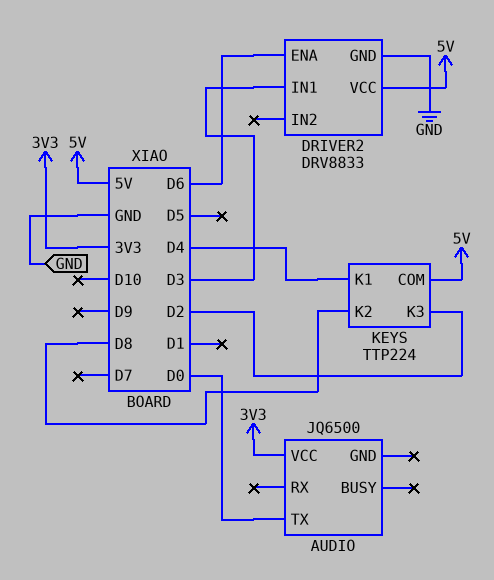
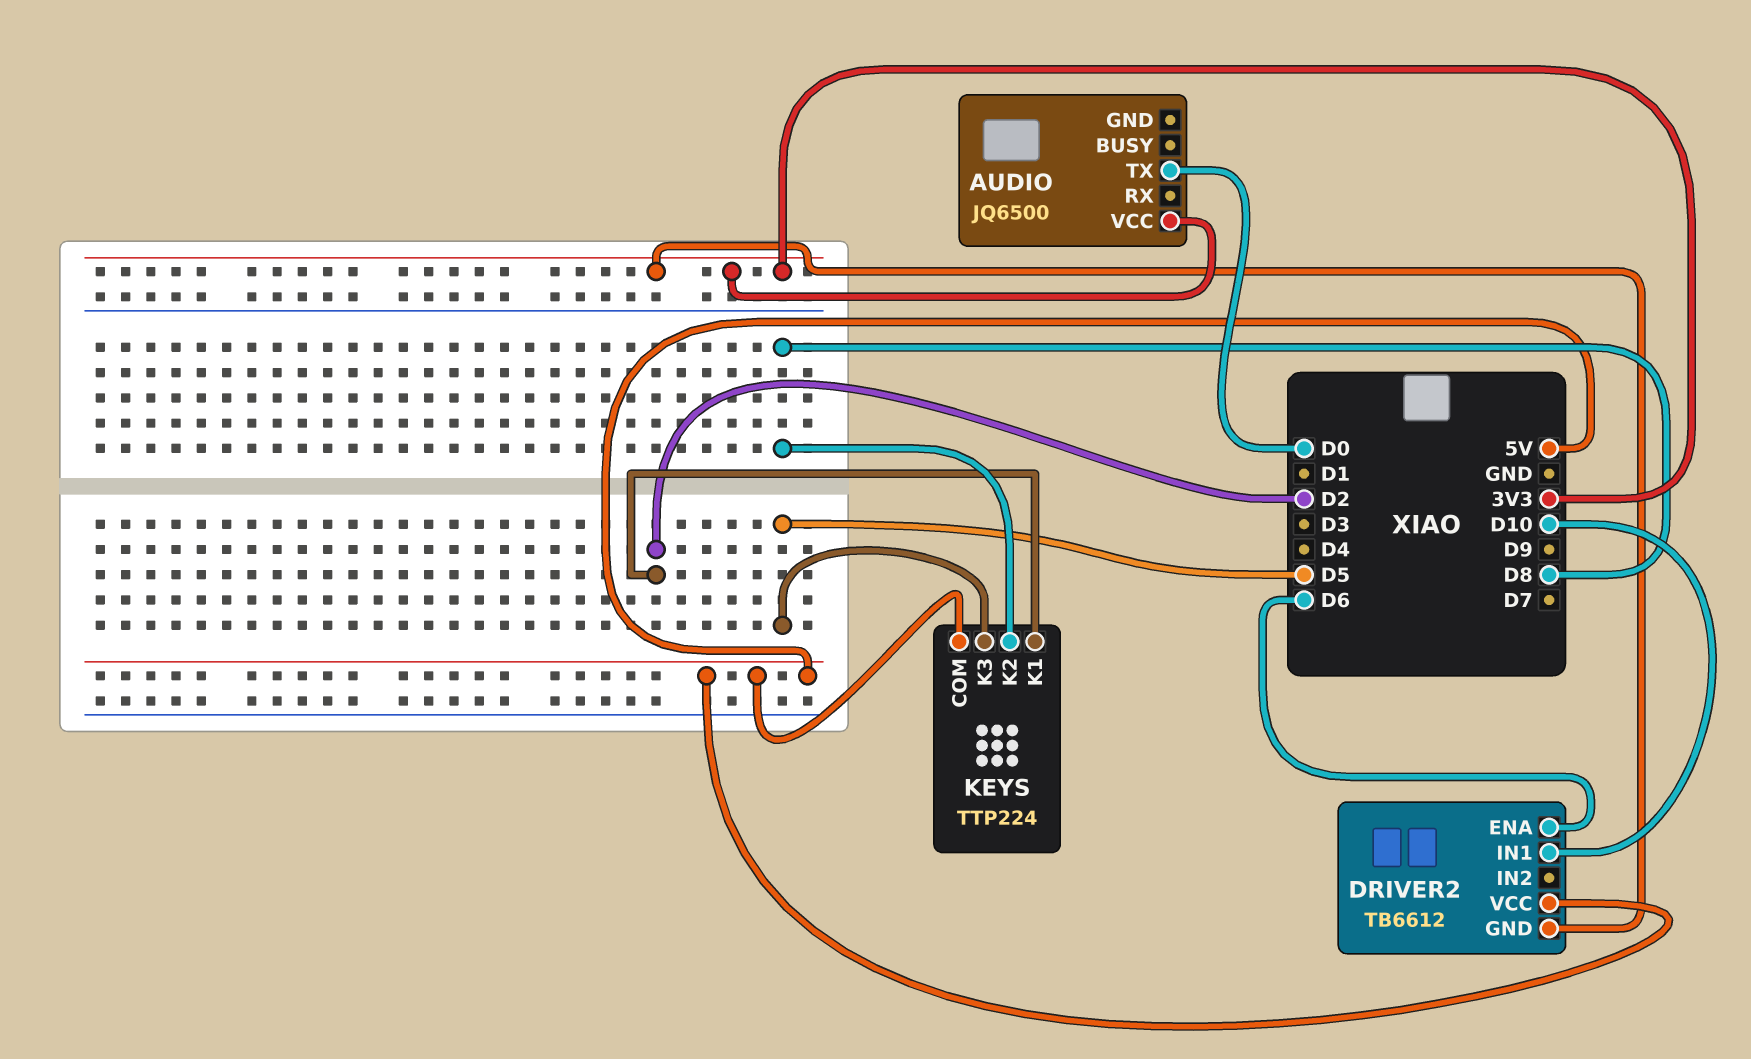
DRIVER2: DRV8833 -> TB6612
DRIVER2 pin GND: GND -> 3V3
DRIVER2 pin IN1: D3 -> D10
KEYS pin K1: D4 -> D2
KEYS pin K3: D2 -> D5

